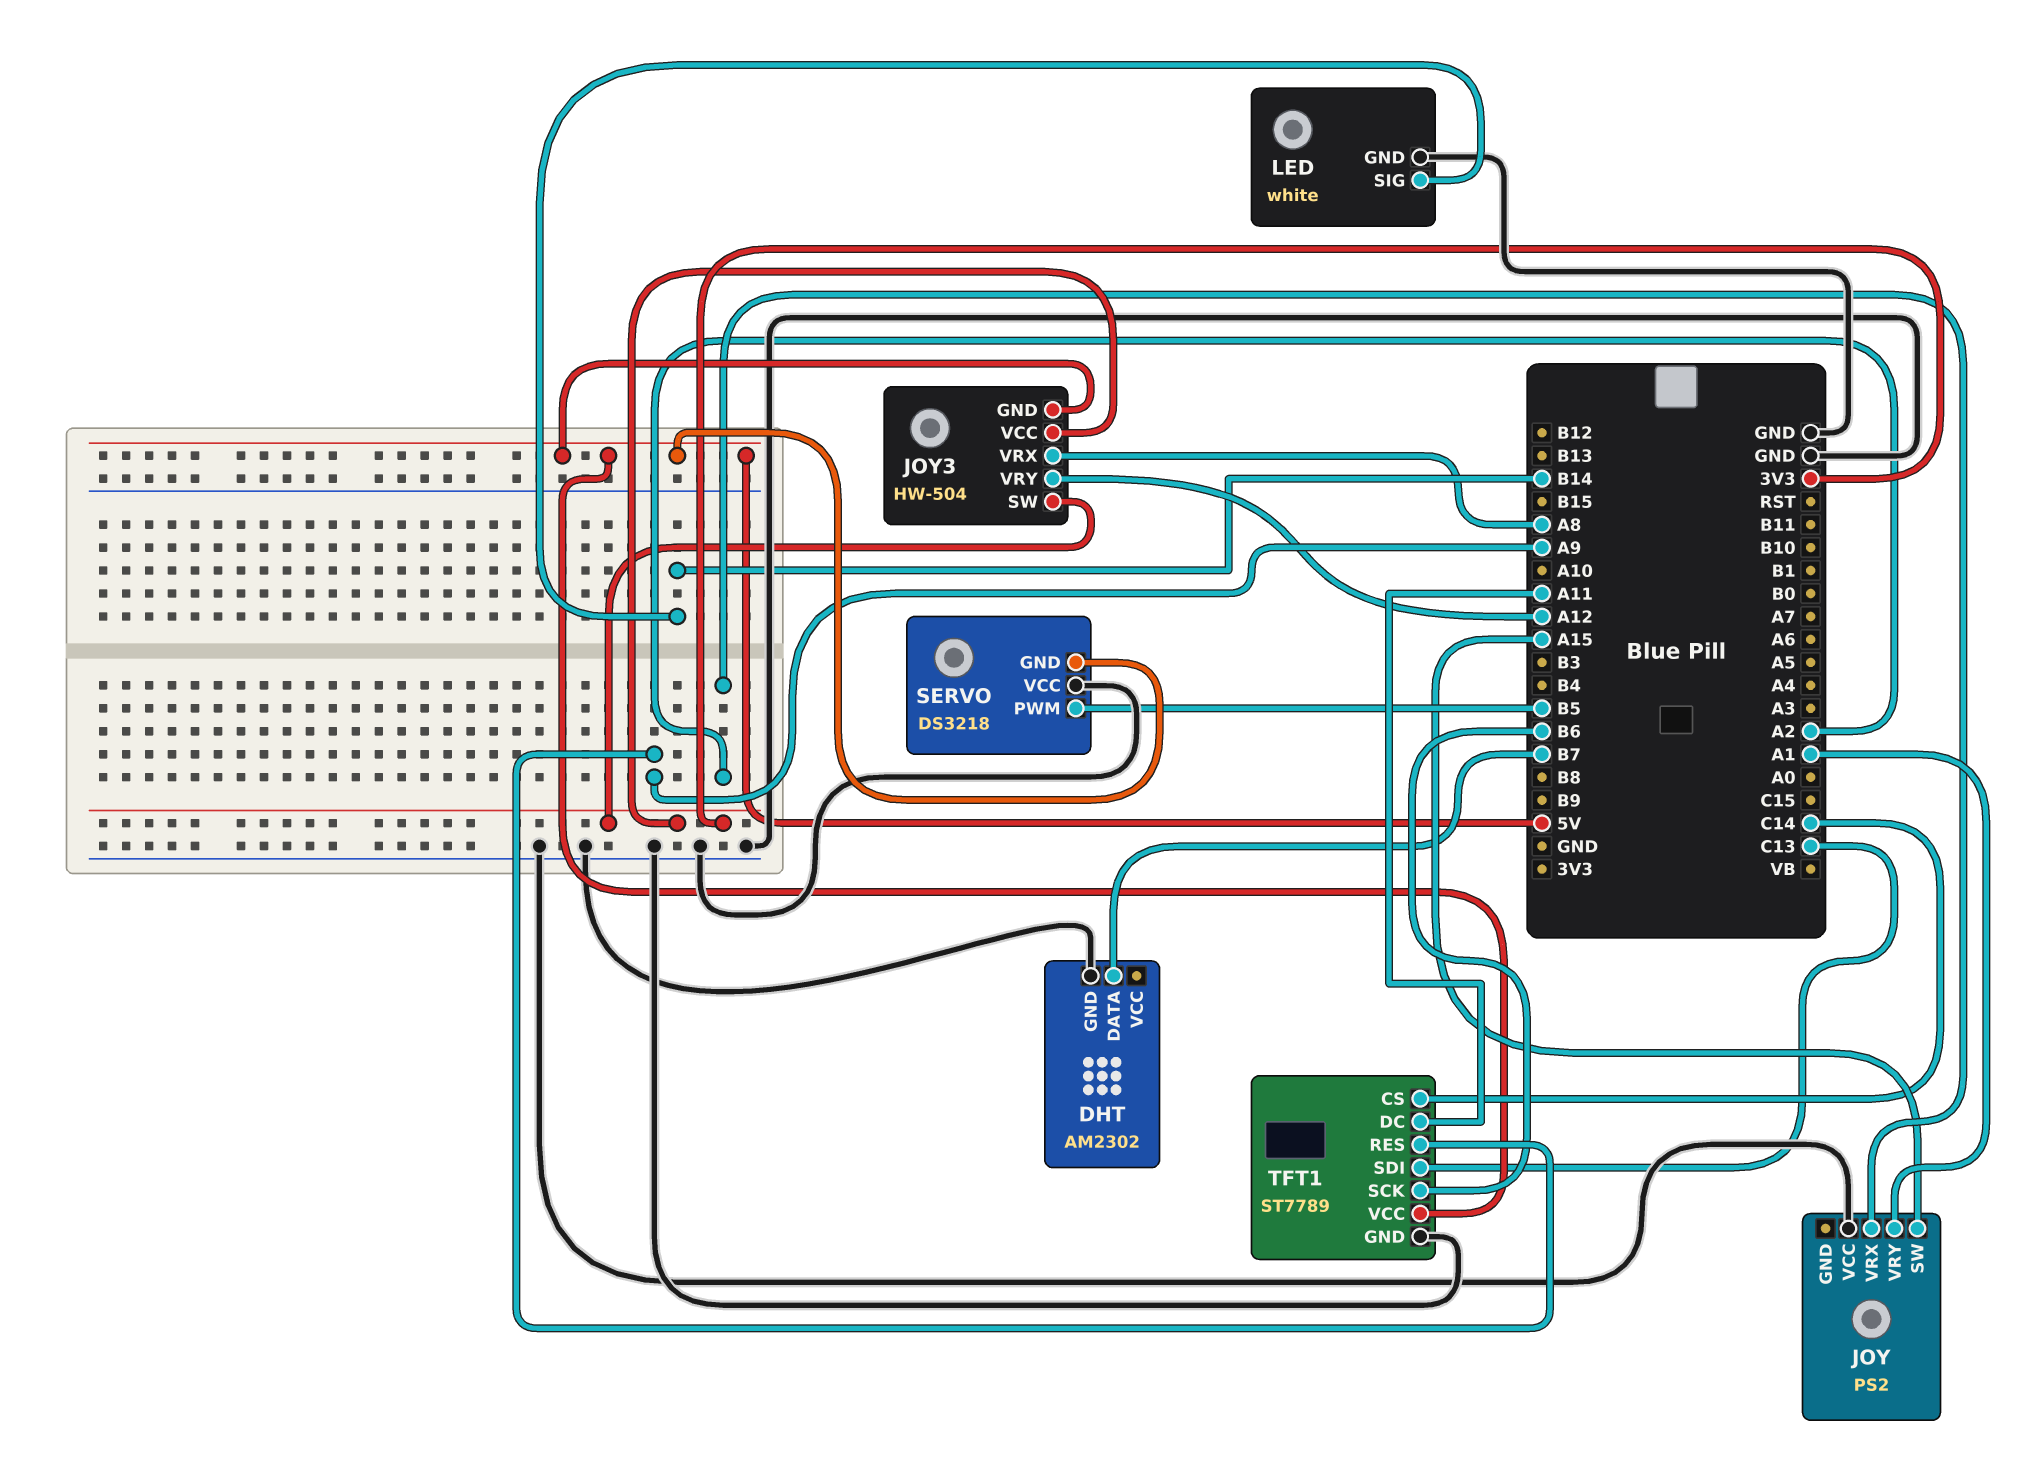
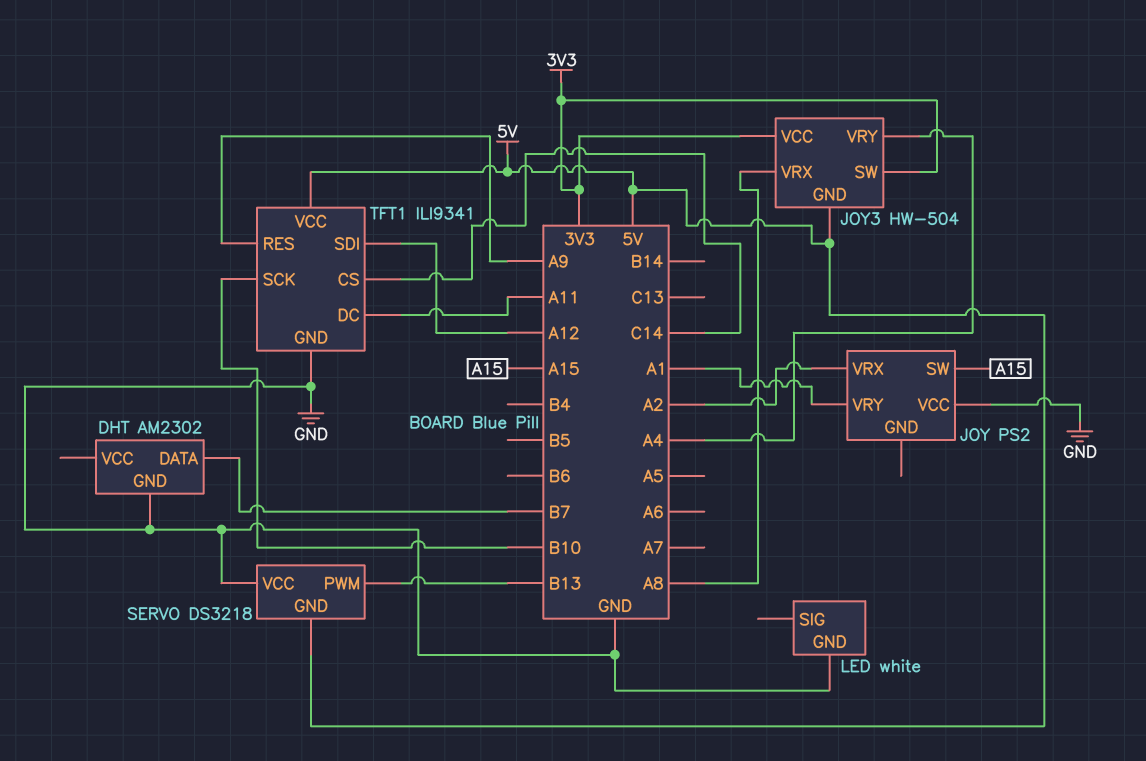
JOY3 pin VRY: A12 -> A4
LED pin SIG: B14 -> none
SERVO pin PWM: B5 -> B13
TFT1: ST7789 -> ILI9341
TFT1 pin SCK: B6 -> B10
TFT1 pin SDI: C13 -> A12

